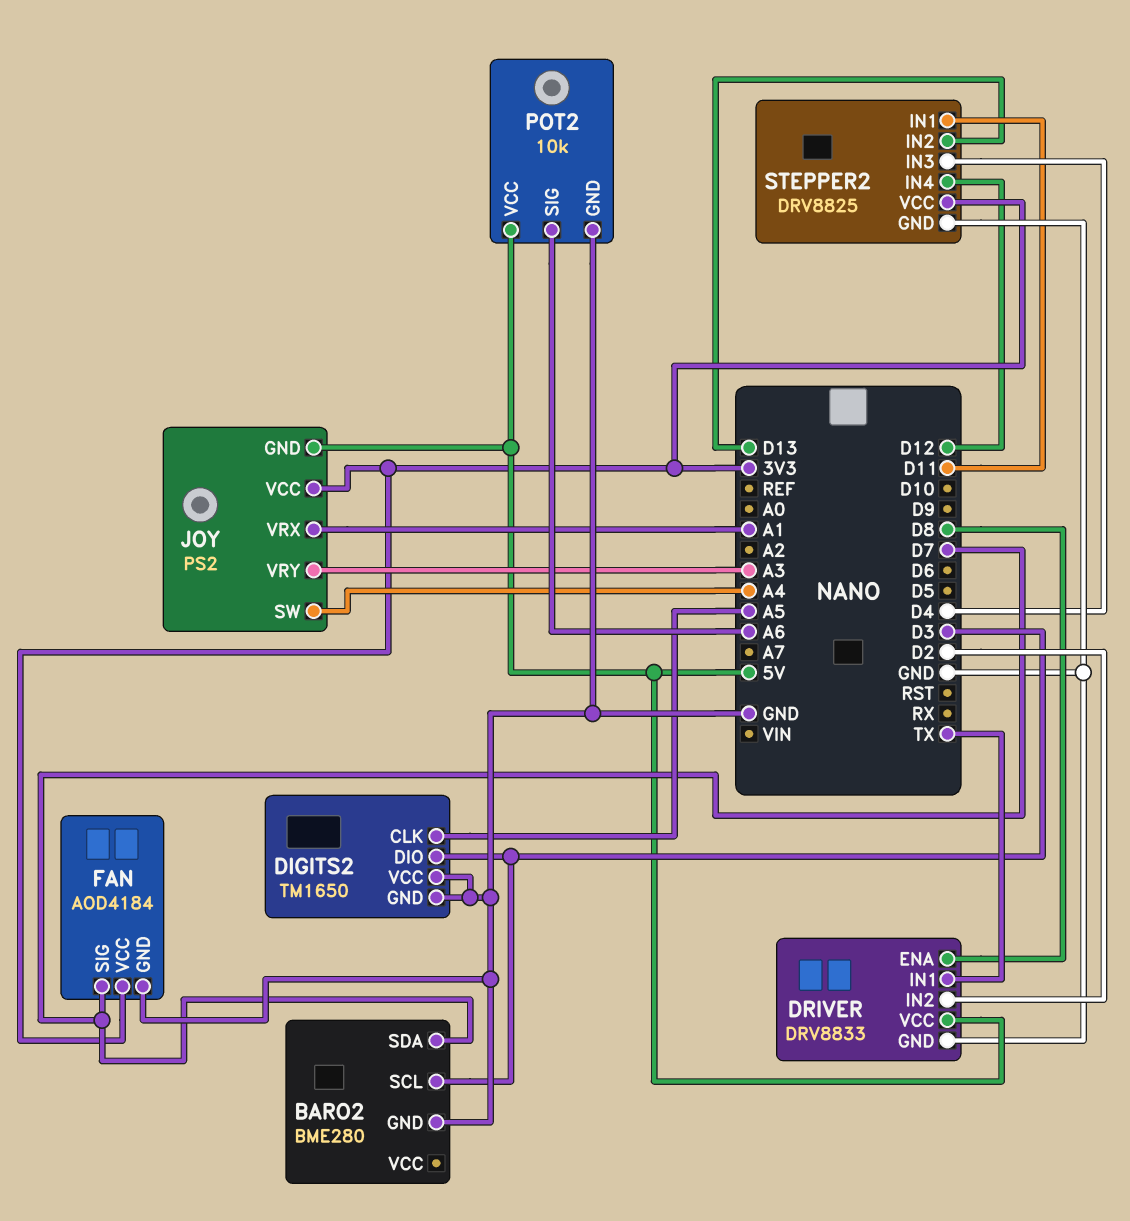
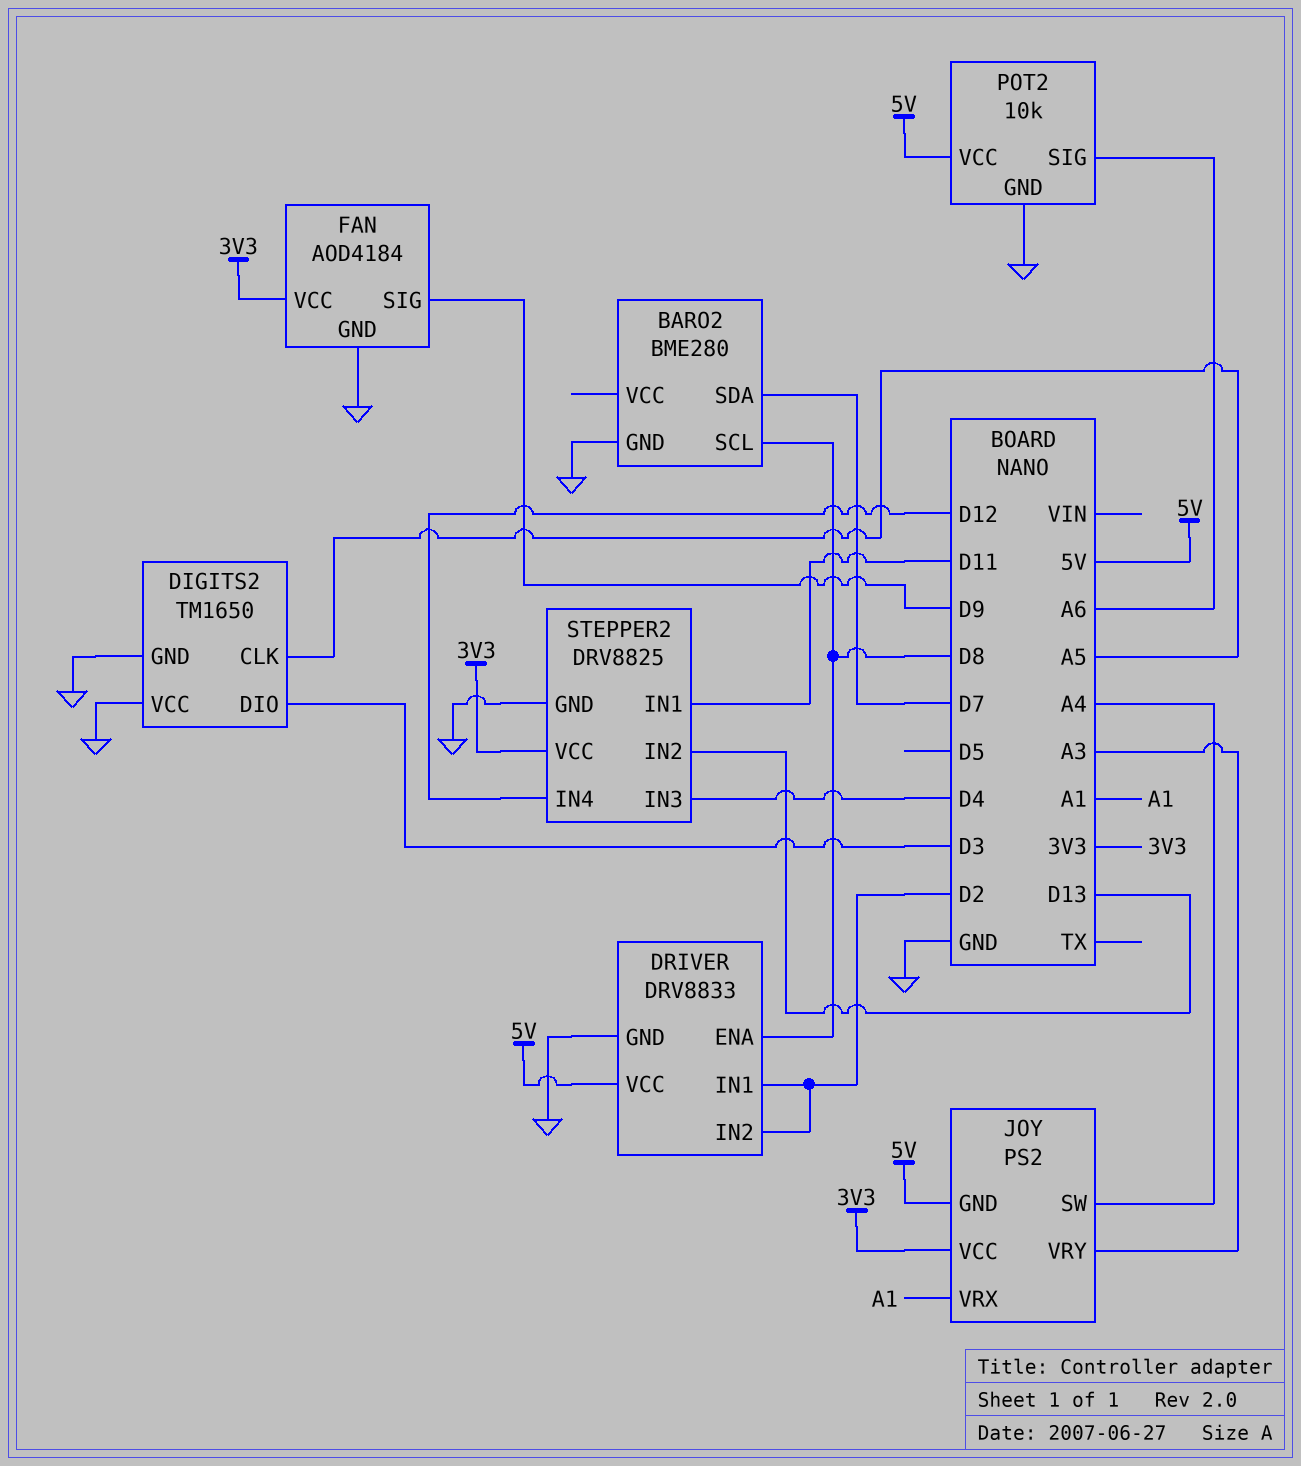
BARO2 pin SCL: D3 -> D8
DRIVER pin IN1: TX -> D2
FAN pin SIG: D7 -> D9

